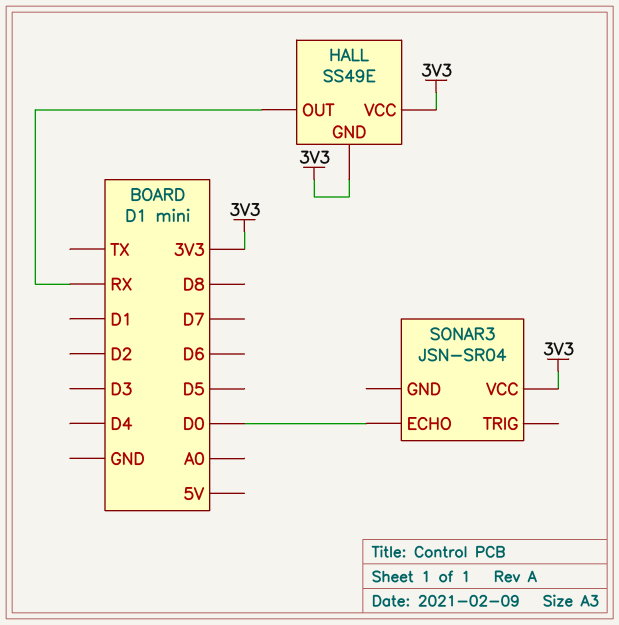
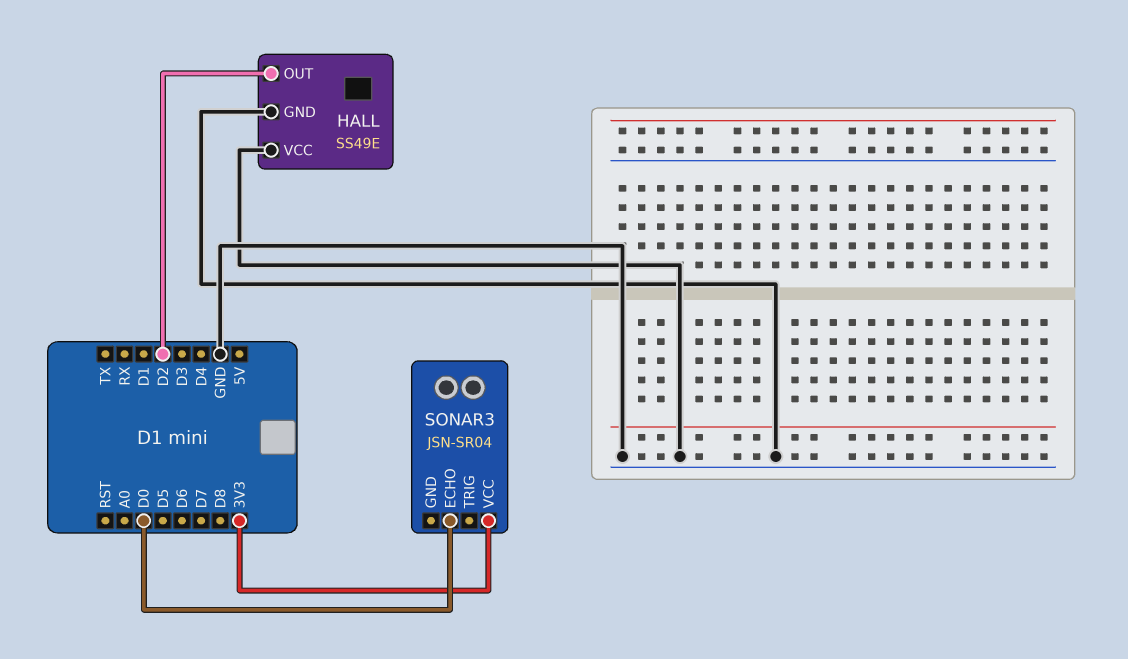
HALL pin GND: 3V3 -> GND
HALL pin OUT: RX -> D2
HALL pin VCC: 3V3 -> GND

